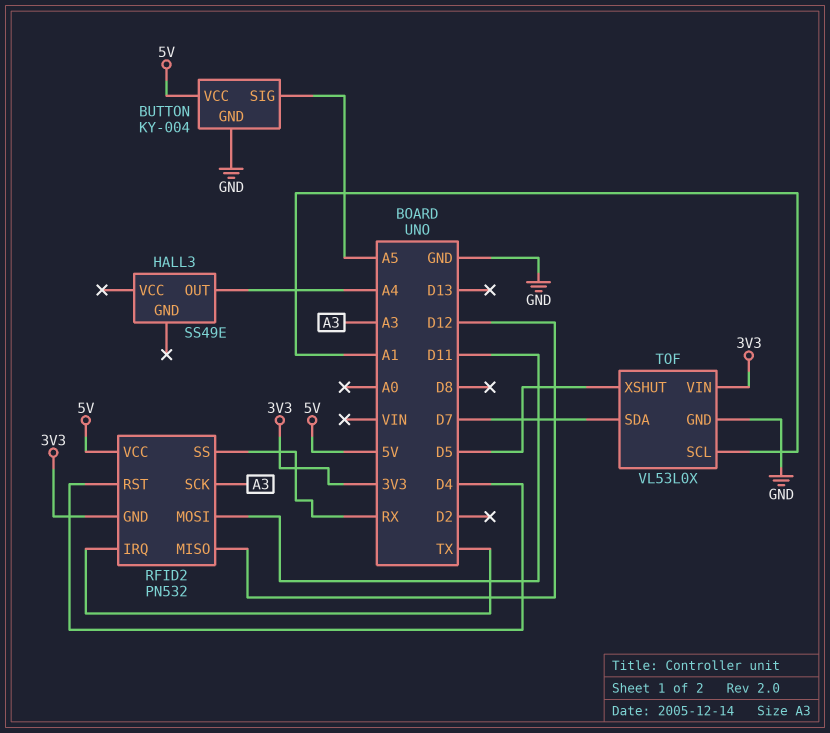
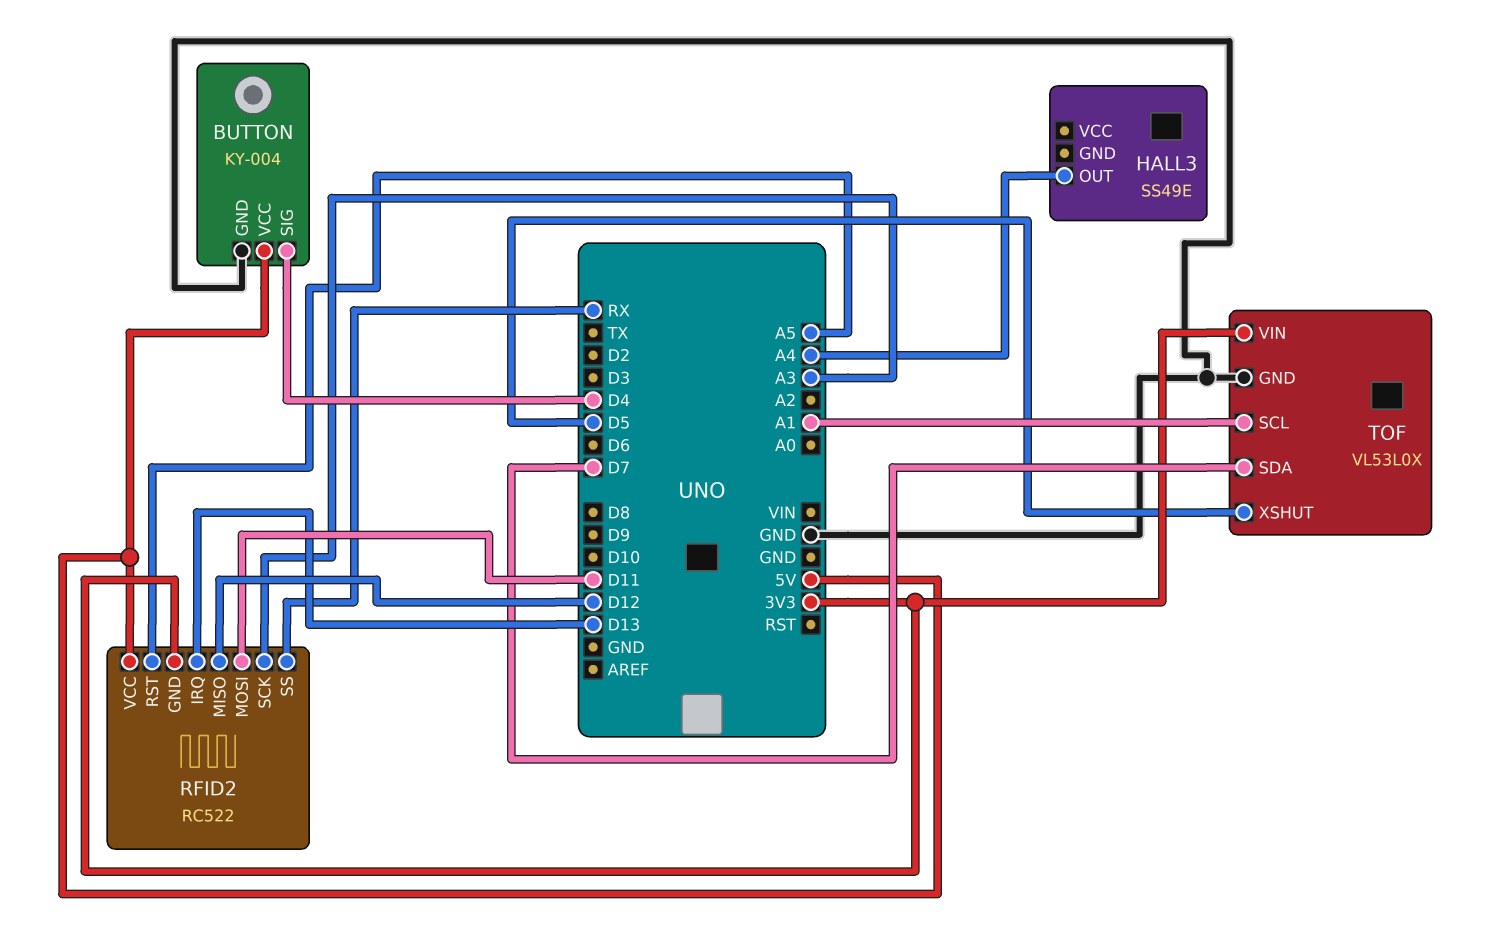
BUTTON pin SIG: A5 -> D4
RFID2: PN532 -> RC522
RFID2 pin IRQ: TX -> D13
RFID2 pin RST: D4 -> A5

